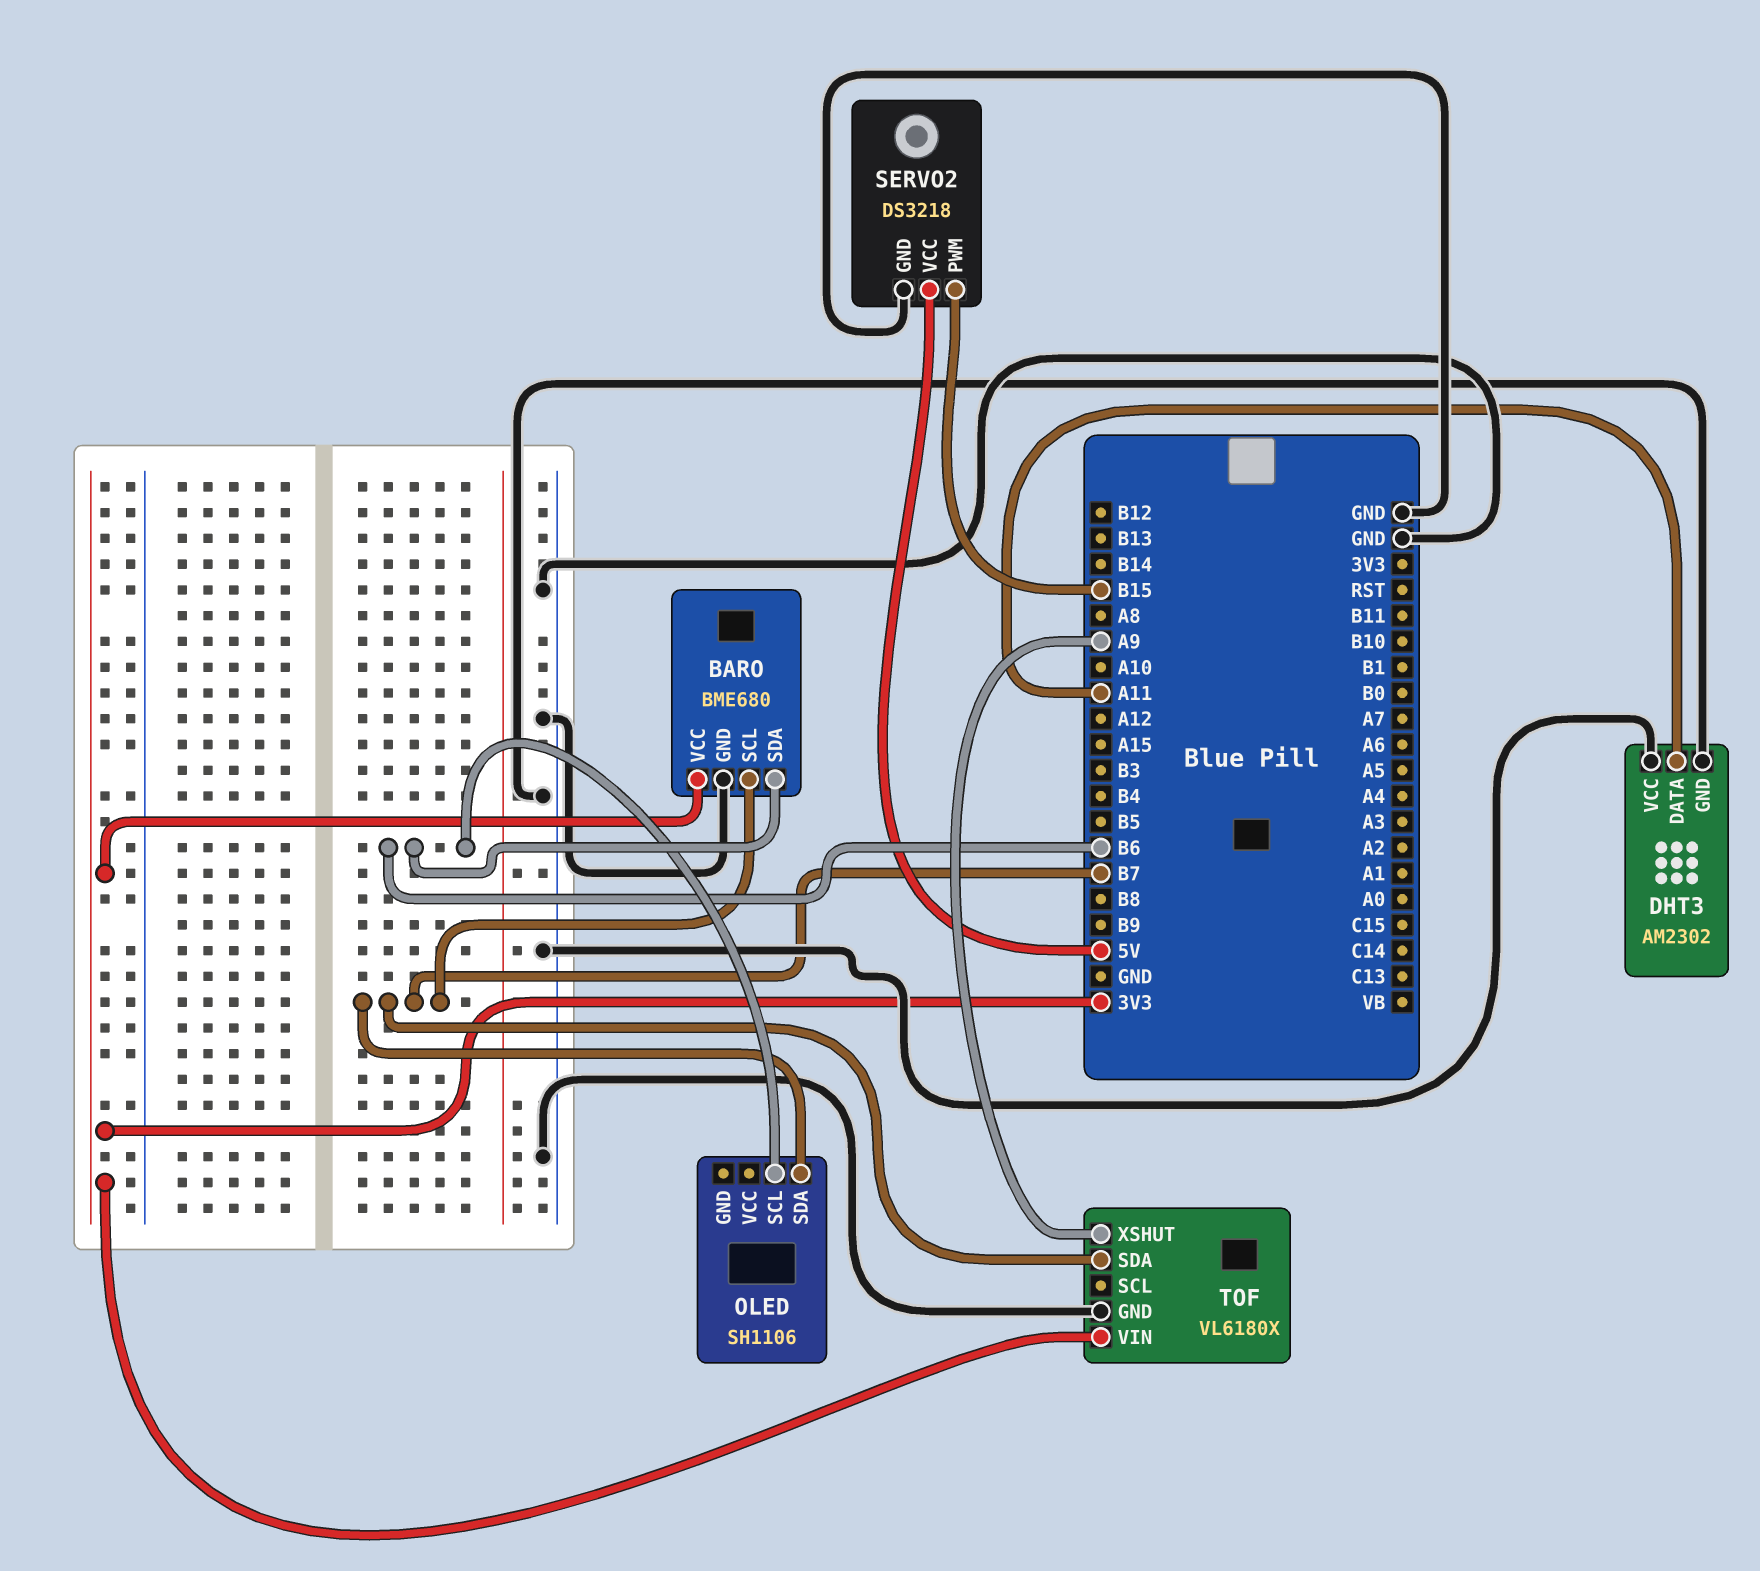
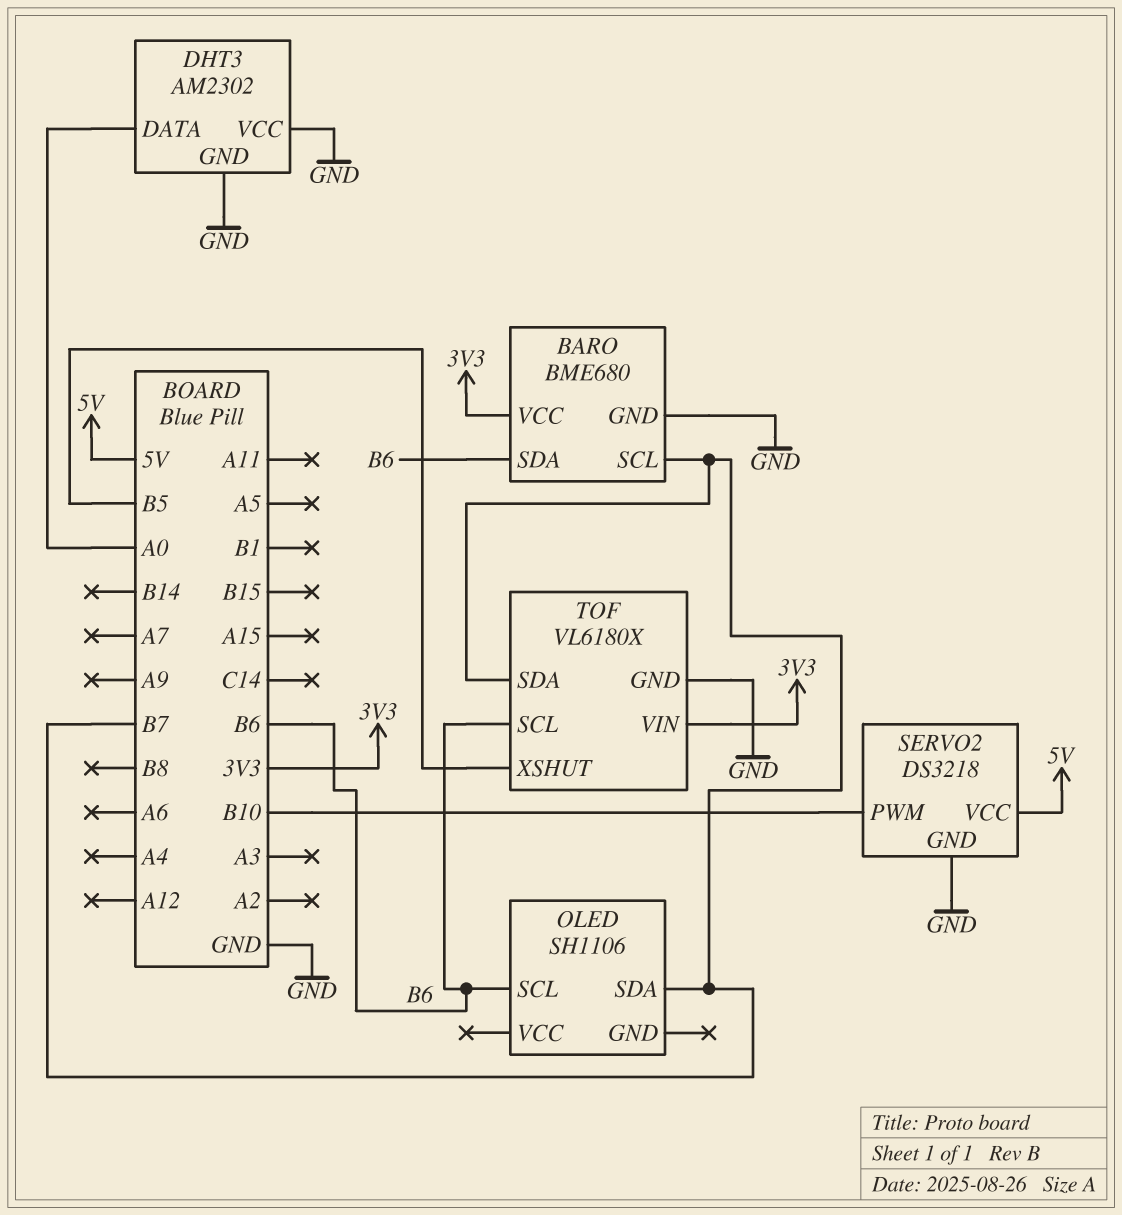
DHT3 pin DATA: A11 -> A0
SERVO2 pin PWM: B15 -> B10
TOF pin SCL: none -> B6
TOF pin XSHUT: A9 -> B5

